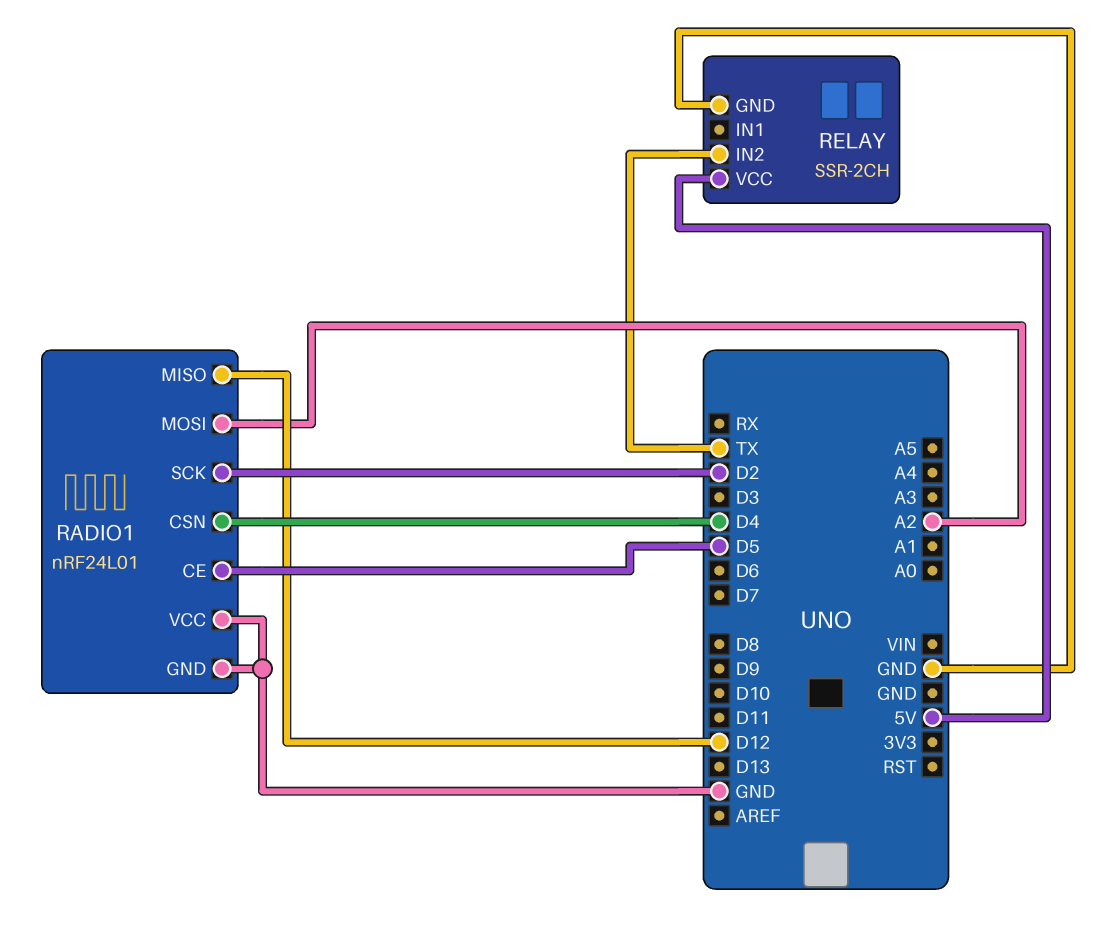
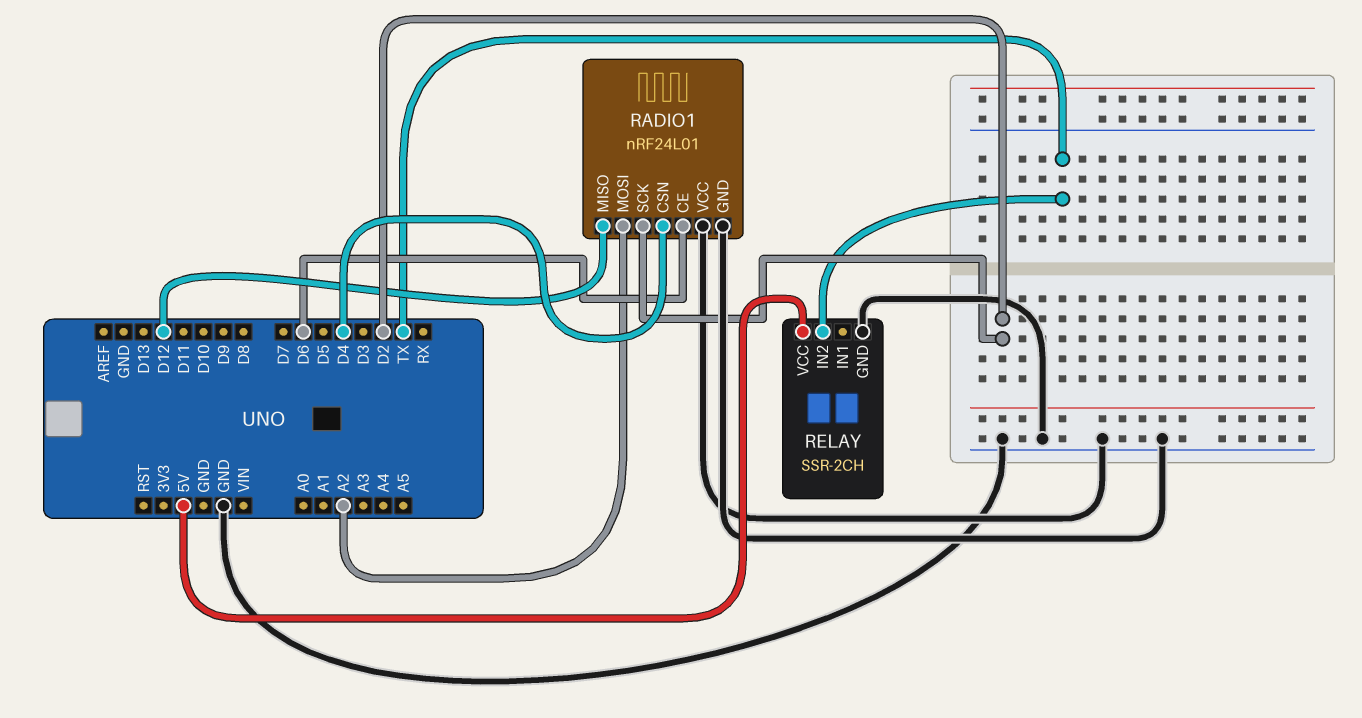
RADIO1 pin CE: D5 -> D6

